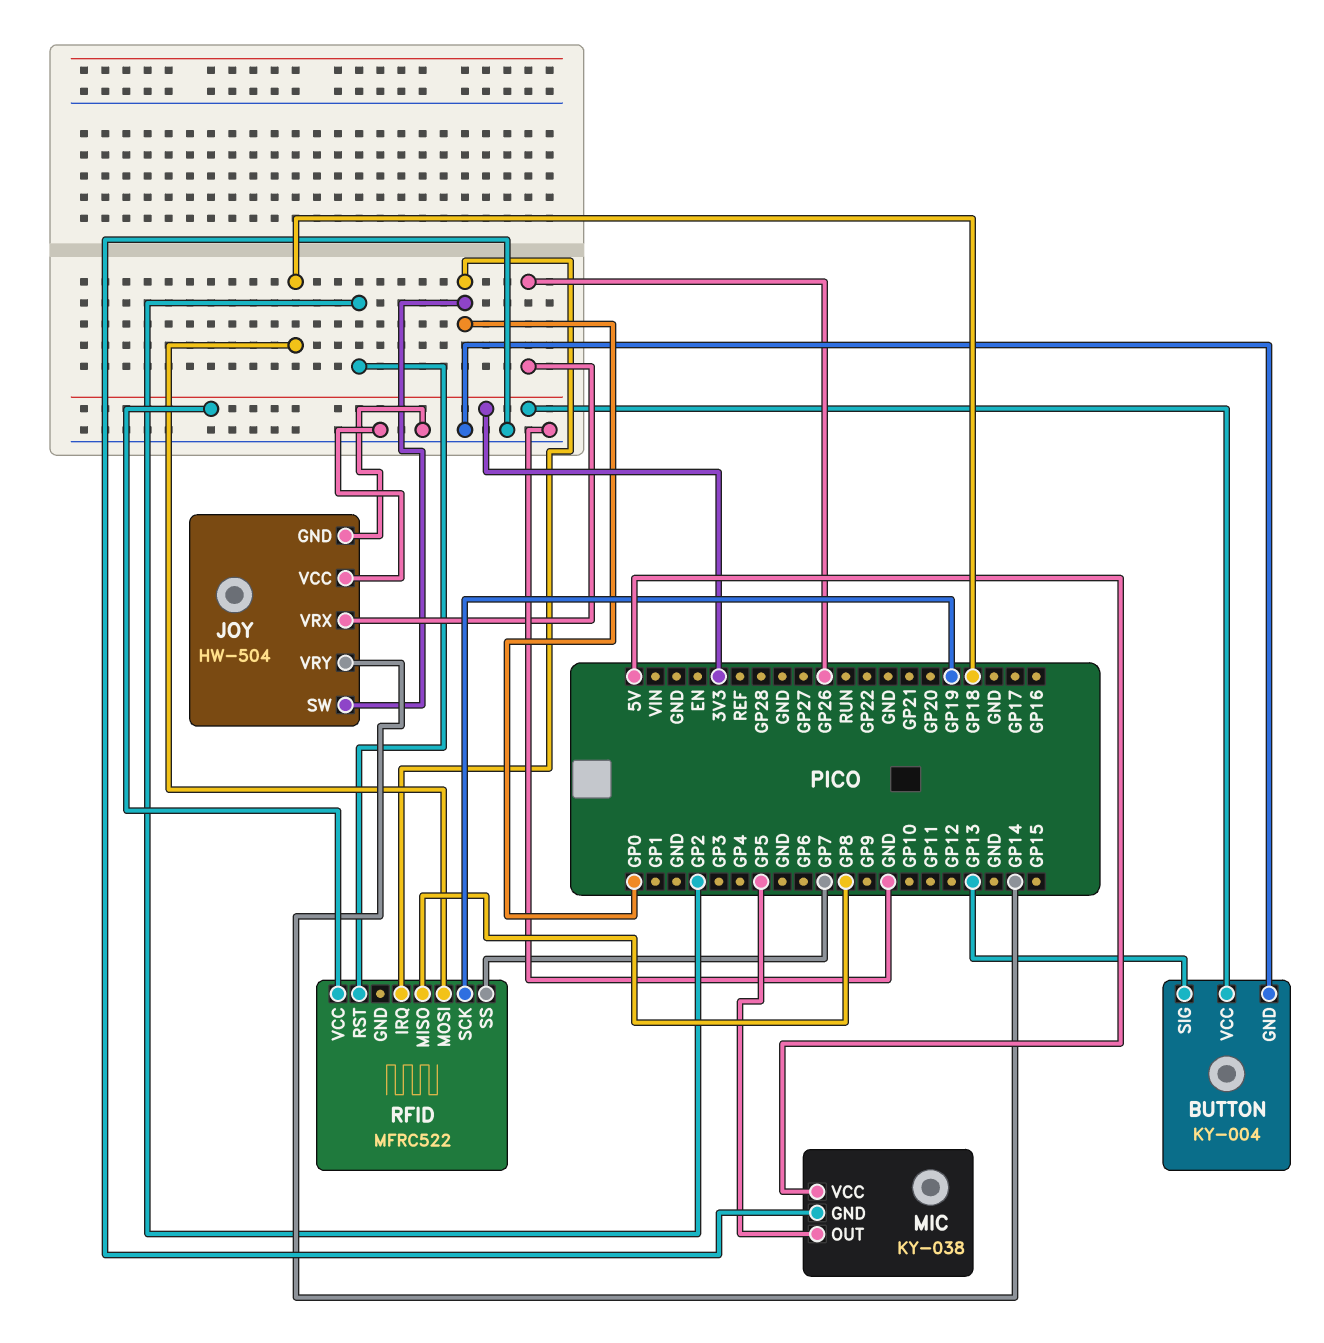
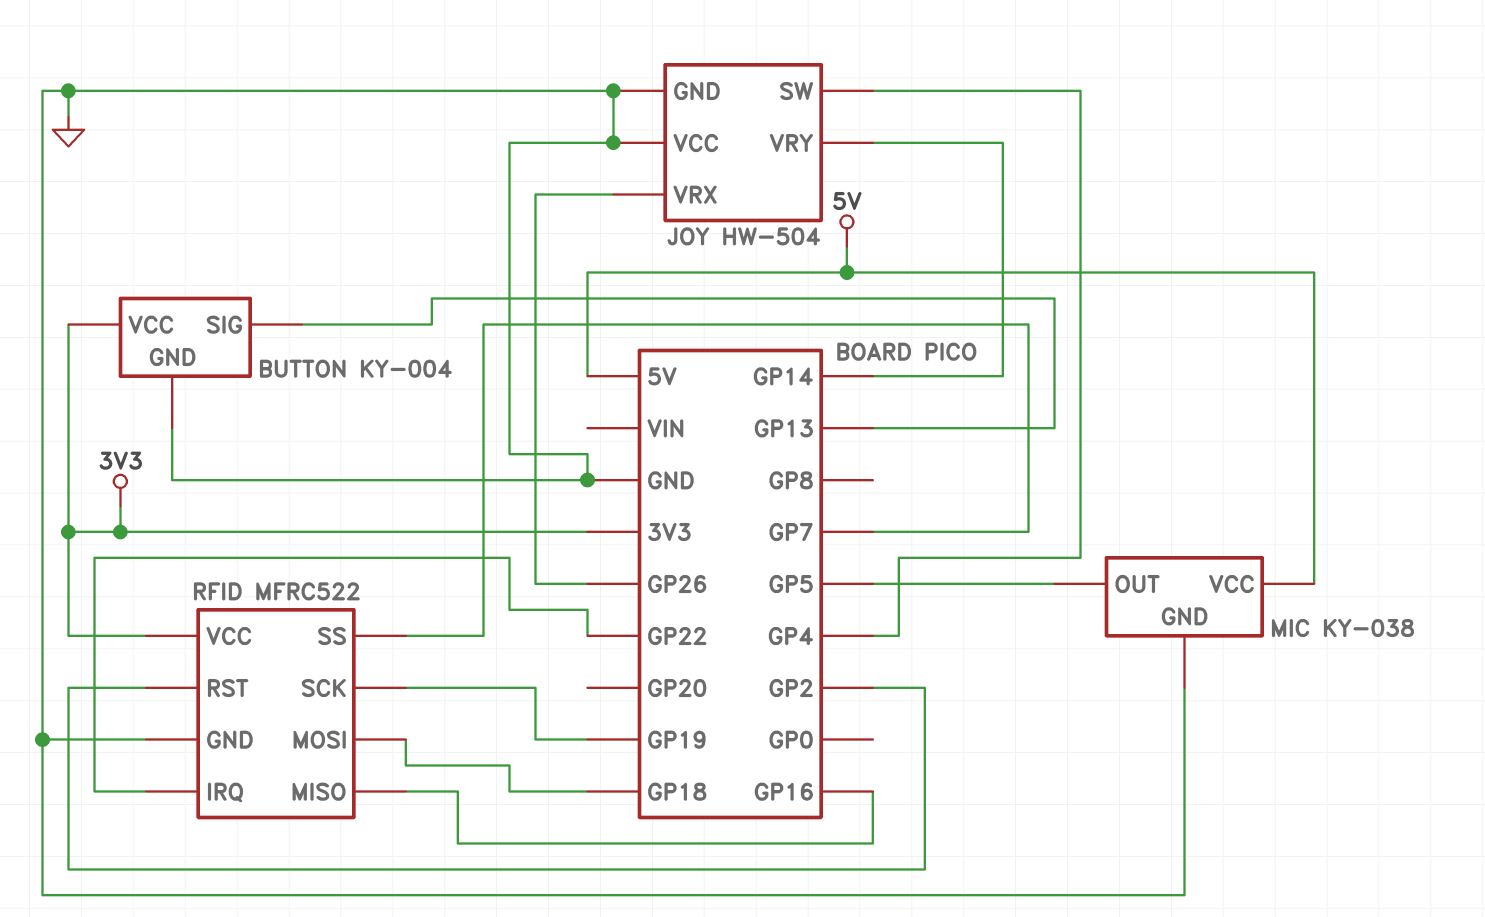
JOY pin SW: GP0 -> GP4
RFID pin GND: none -> GND
RFID pin IRQ: GP0 -> GP22
RFID pin MISO: GP8 -> GP16

